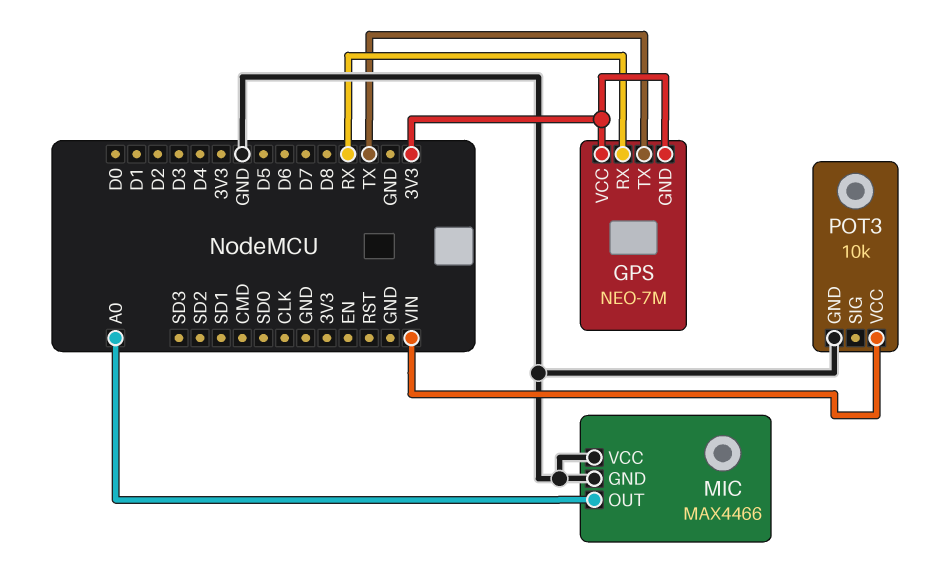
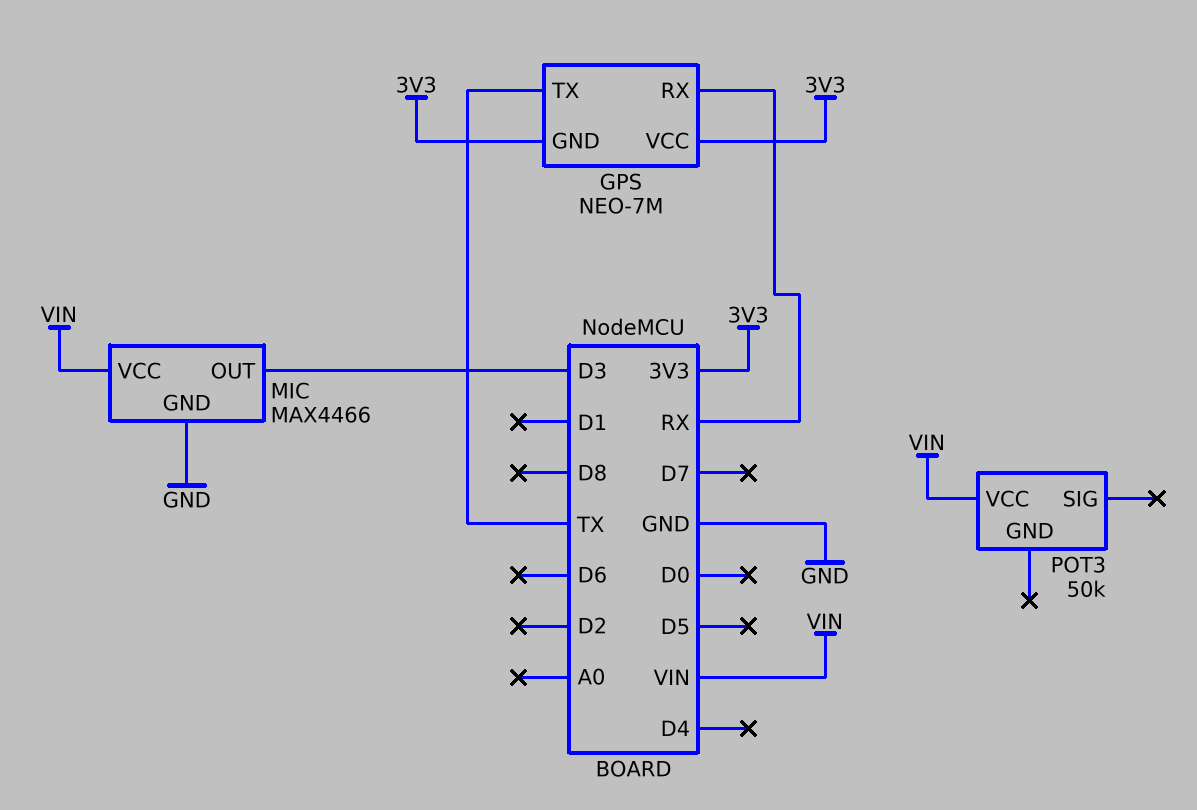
MIC pin OUT: A0 -> D3
MIC pin VCC: GND -> VIN
POT3: 10k -> 50k
POT3 pin GND: GND -> none

